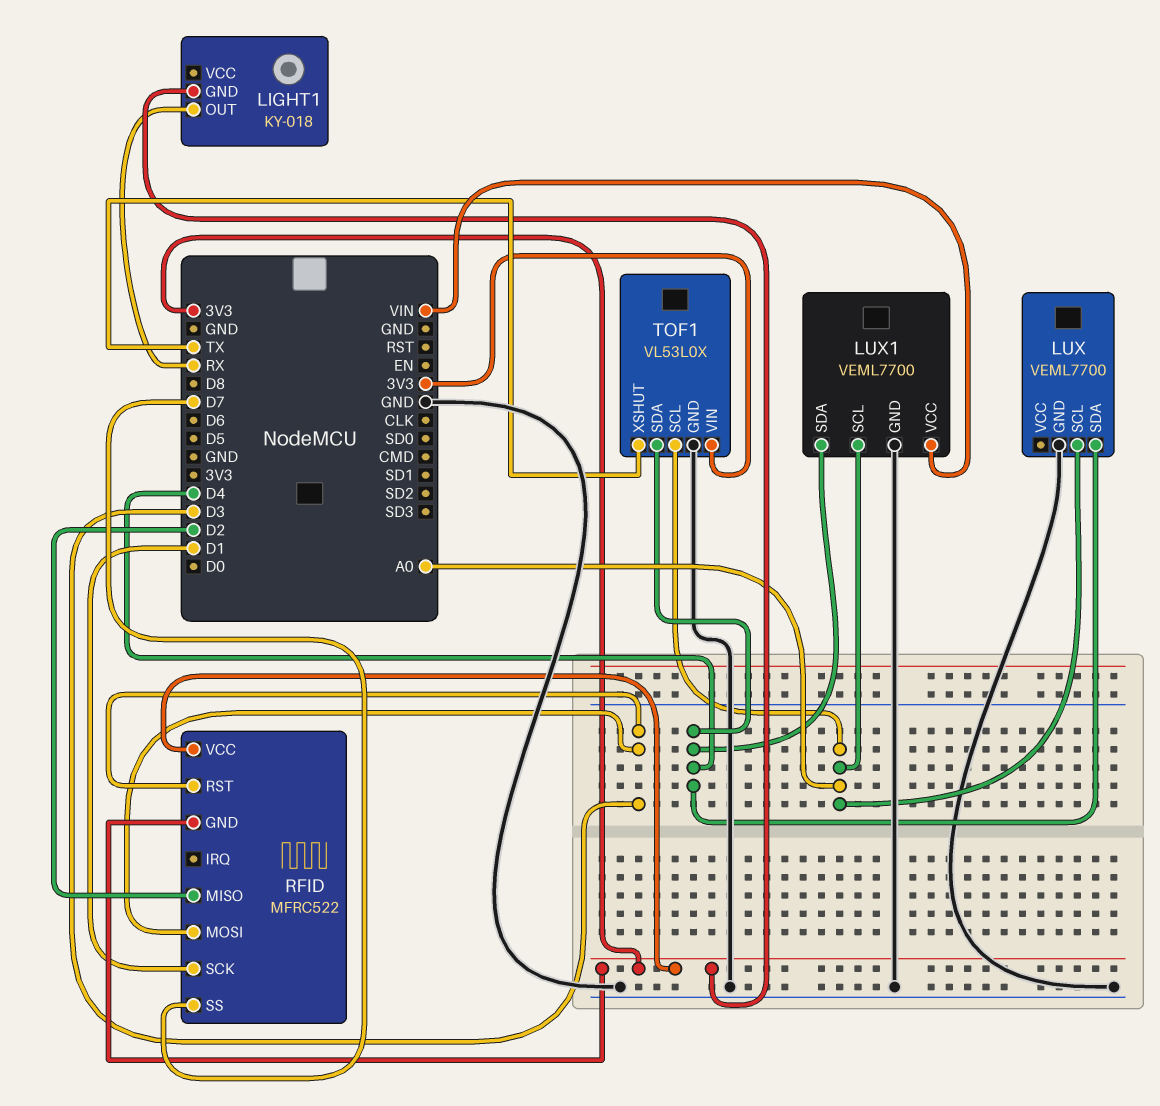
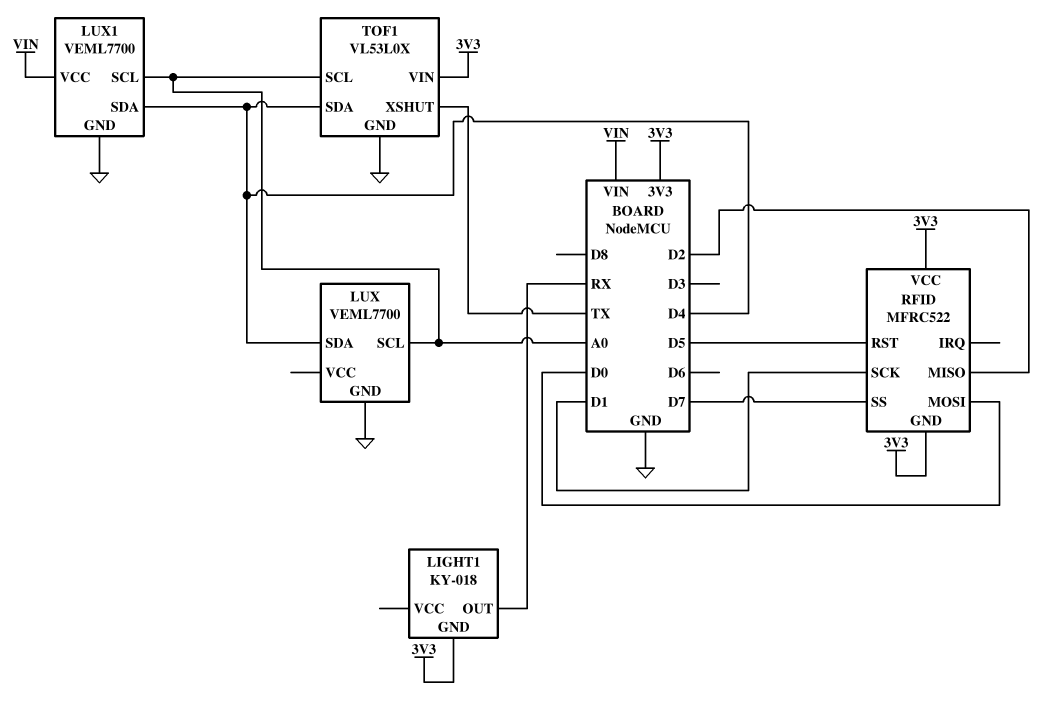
RFID pin MOSI: D3 -> D0
RFID pin RST: D3 -> D5

